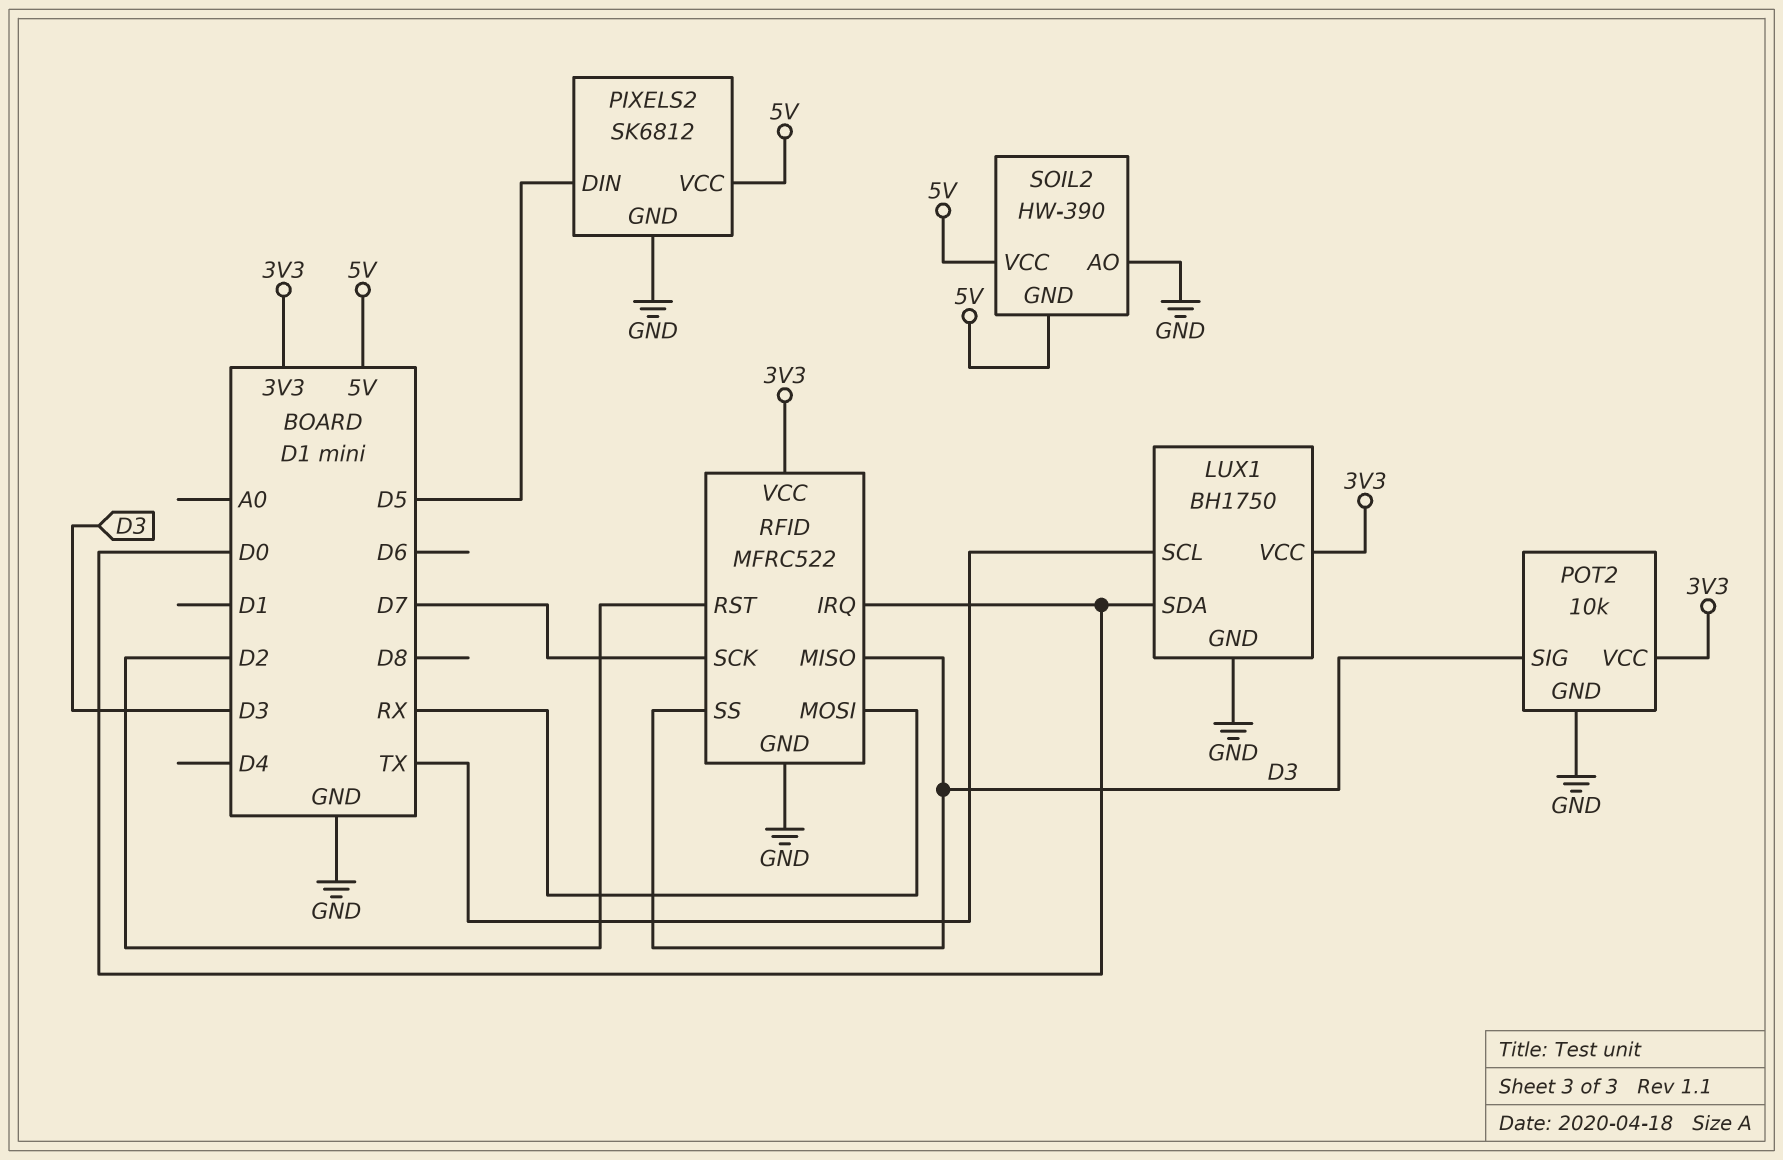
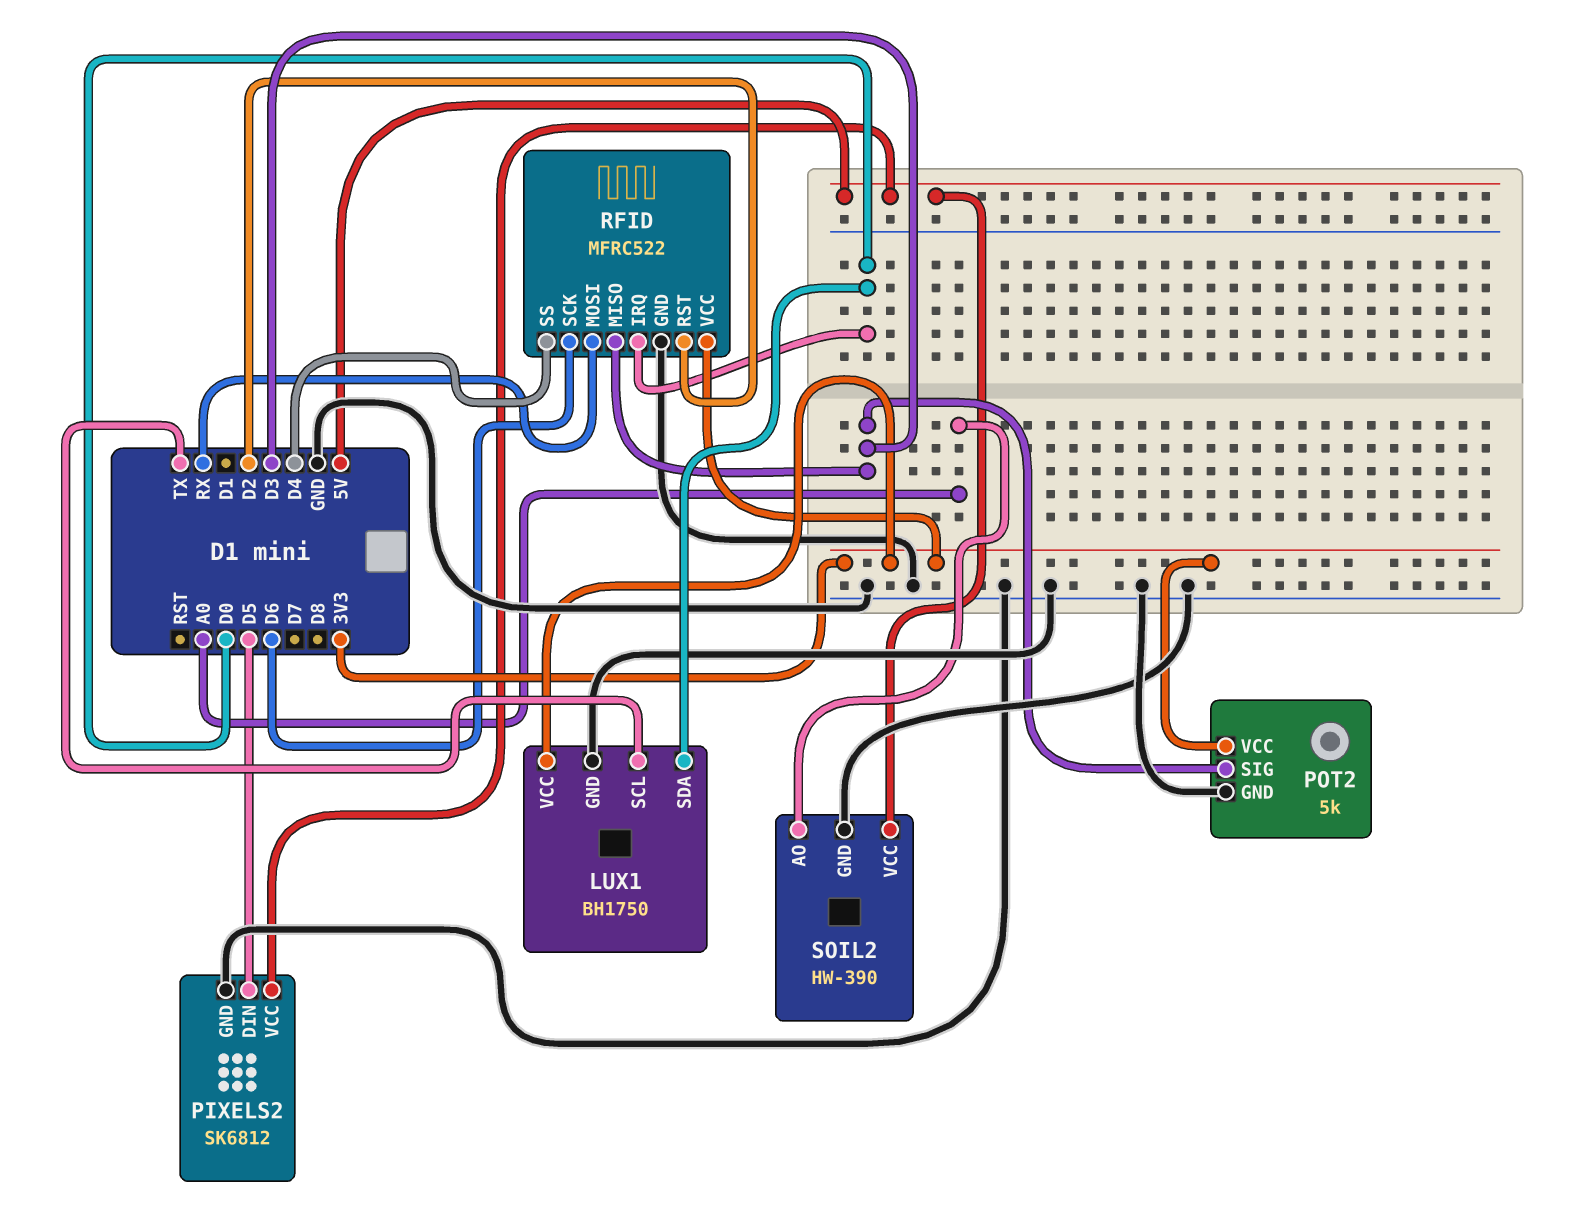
POT2: 10k -> 5k
RFID pin SCK: D7 -> D6
RFID pin SS: D3 -> D4
SOIL2 pin AO: GND -> A0
SOIL2 pin GND: 5V -> GND

